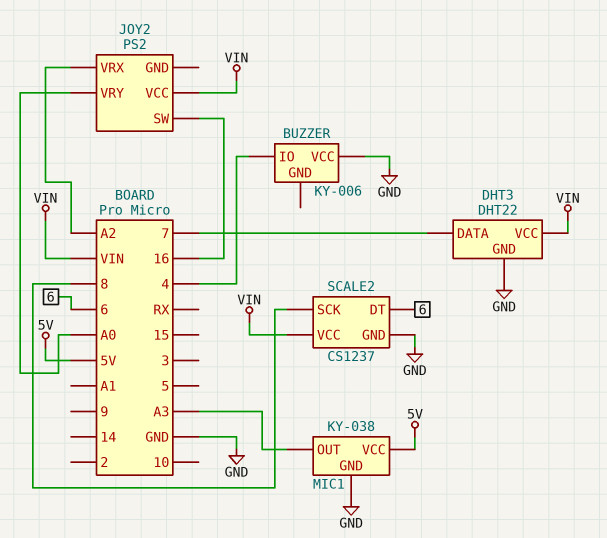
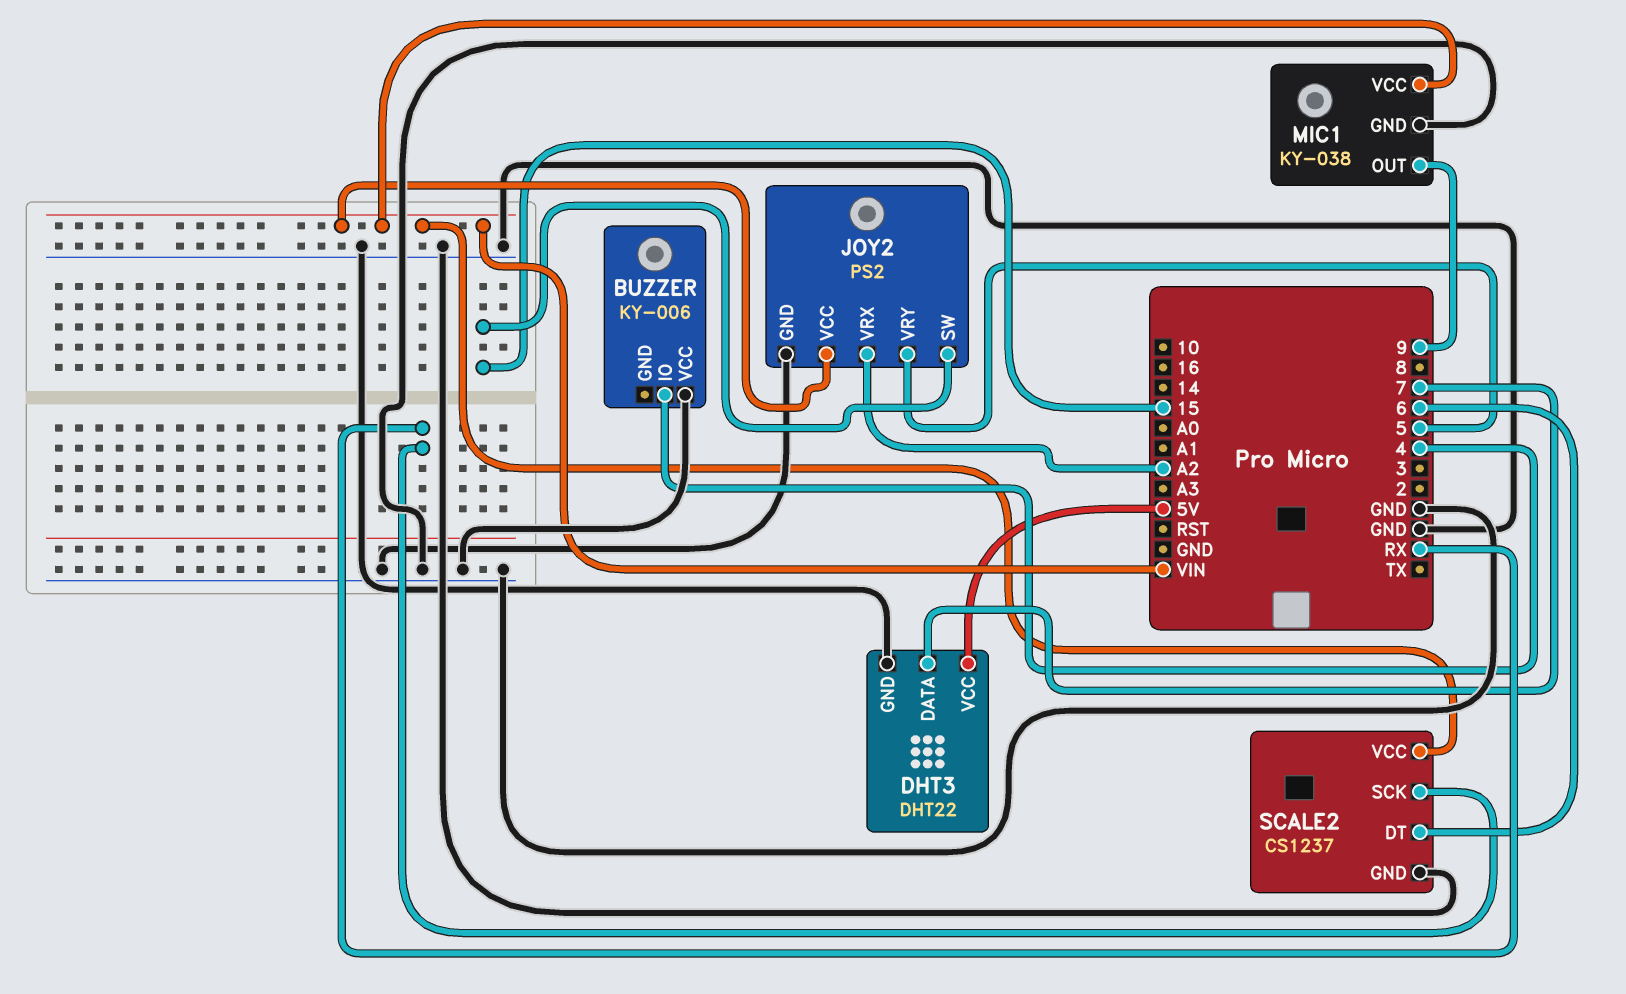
DHT3 pin VCC: VIN -> 5V
JOY2 pin GND: none -> GND
JOY2 pin SW: 16 -> 15
JOY2 pin VRY: A0 -> 5
MIC1 pin OUT: A3 -> 9
MIC1 pin VCC: 5V -> VIN
SCALE2 pin SCK: 8 -> RX

